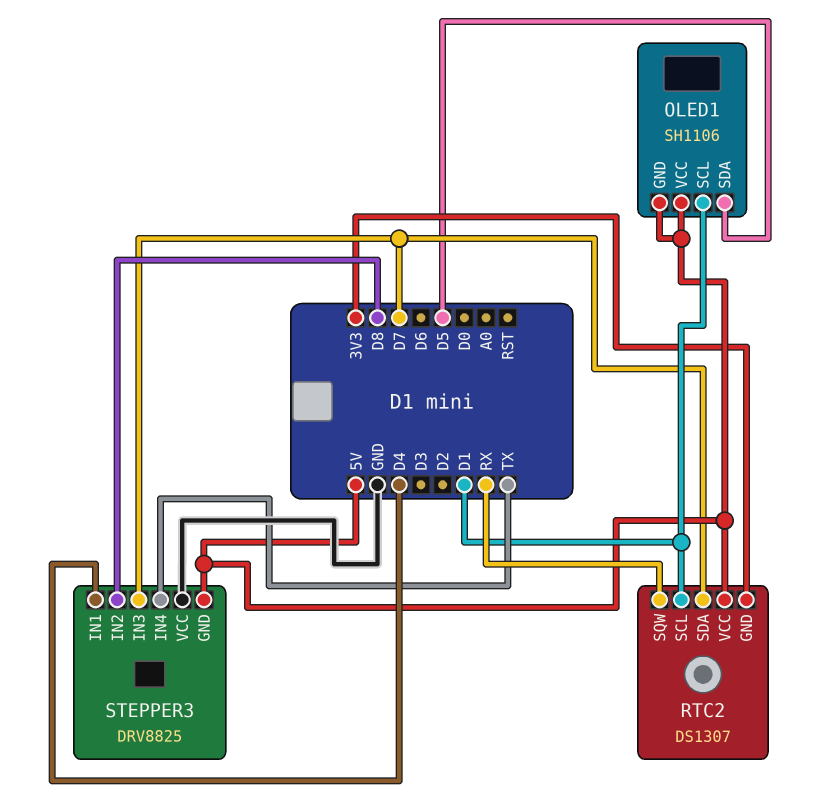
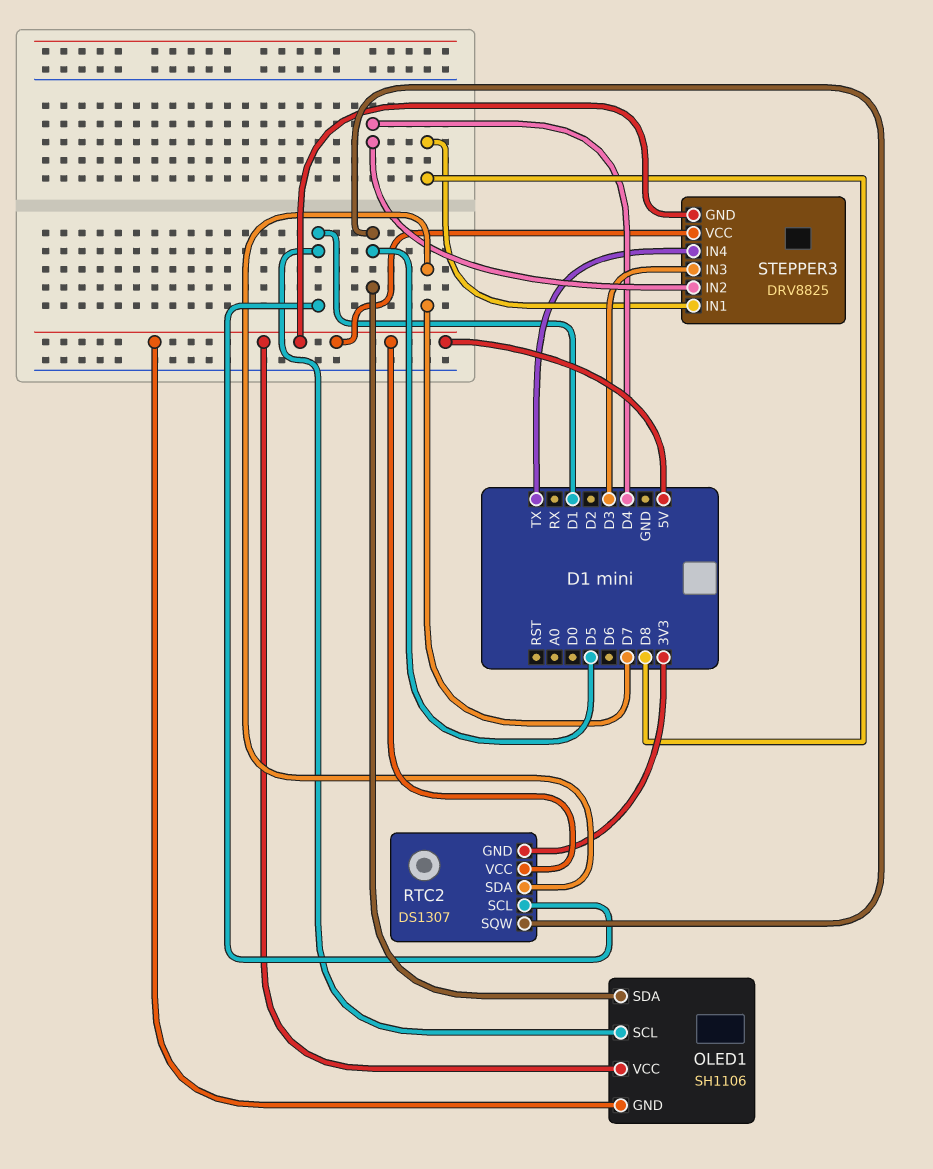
RTC2 pin SQW: RX -> D5
STEPPER3 pin IN1: D4 -> D8
STEPPER3 pin IN2: D8 -> D4
STEPPER3 pin IN3: D7 -> D3
STEPPER3 pin VCC: GND -> 5V

